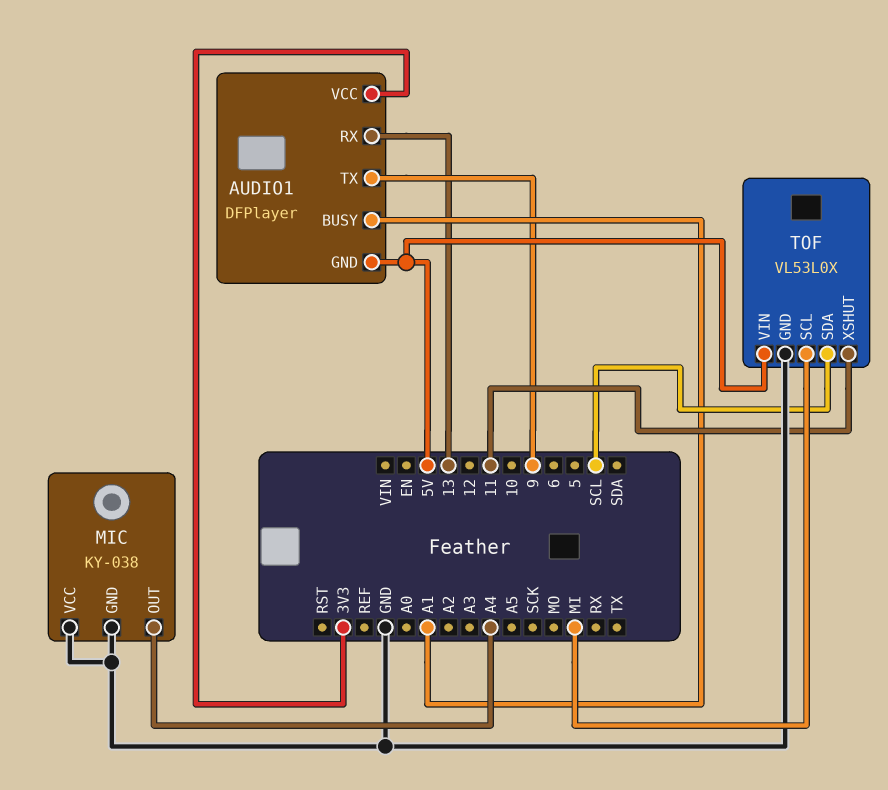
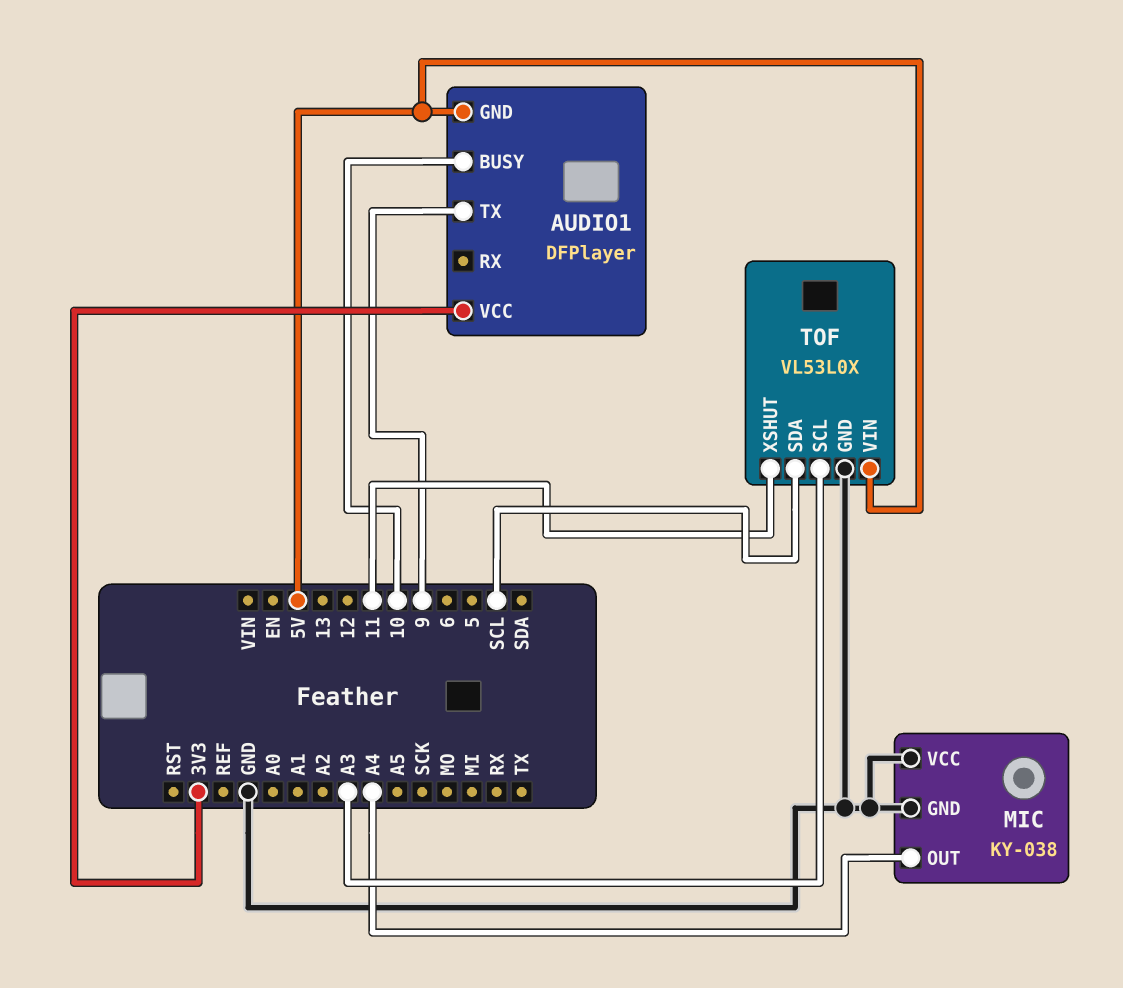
AUDIO1 pin BUSY: A1 -> 10
AUDIO1 pin RX: 13 -> none
TOF pin SCL: MI -> A3

